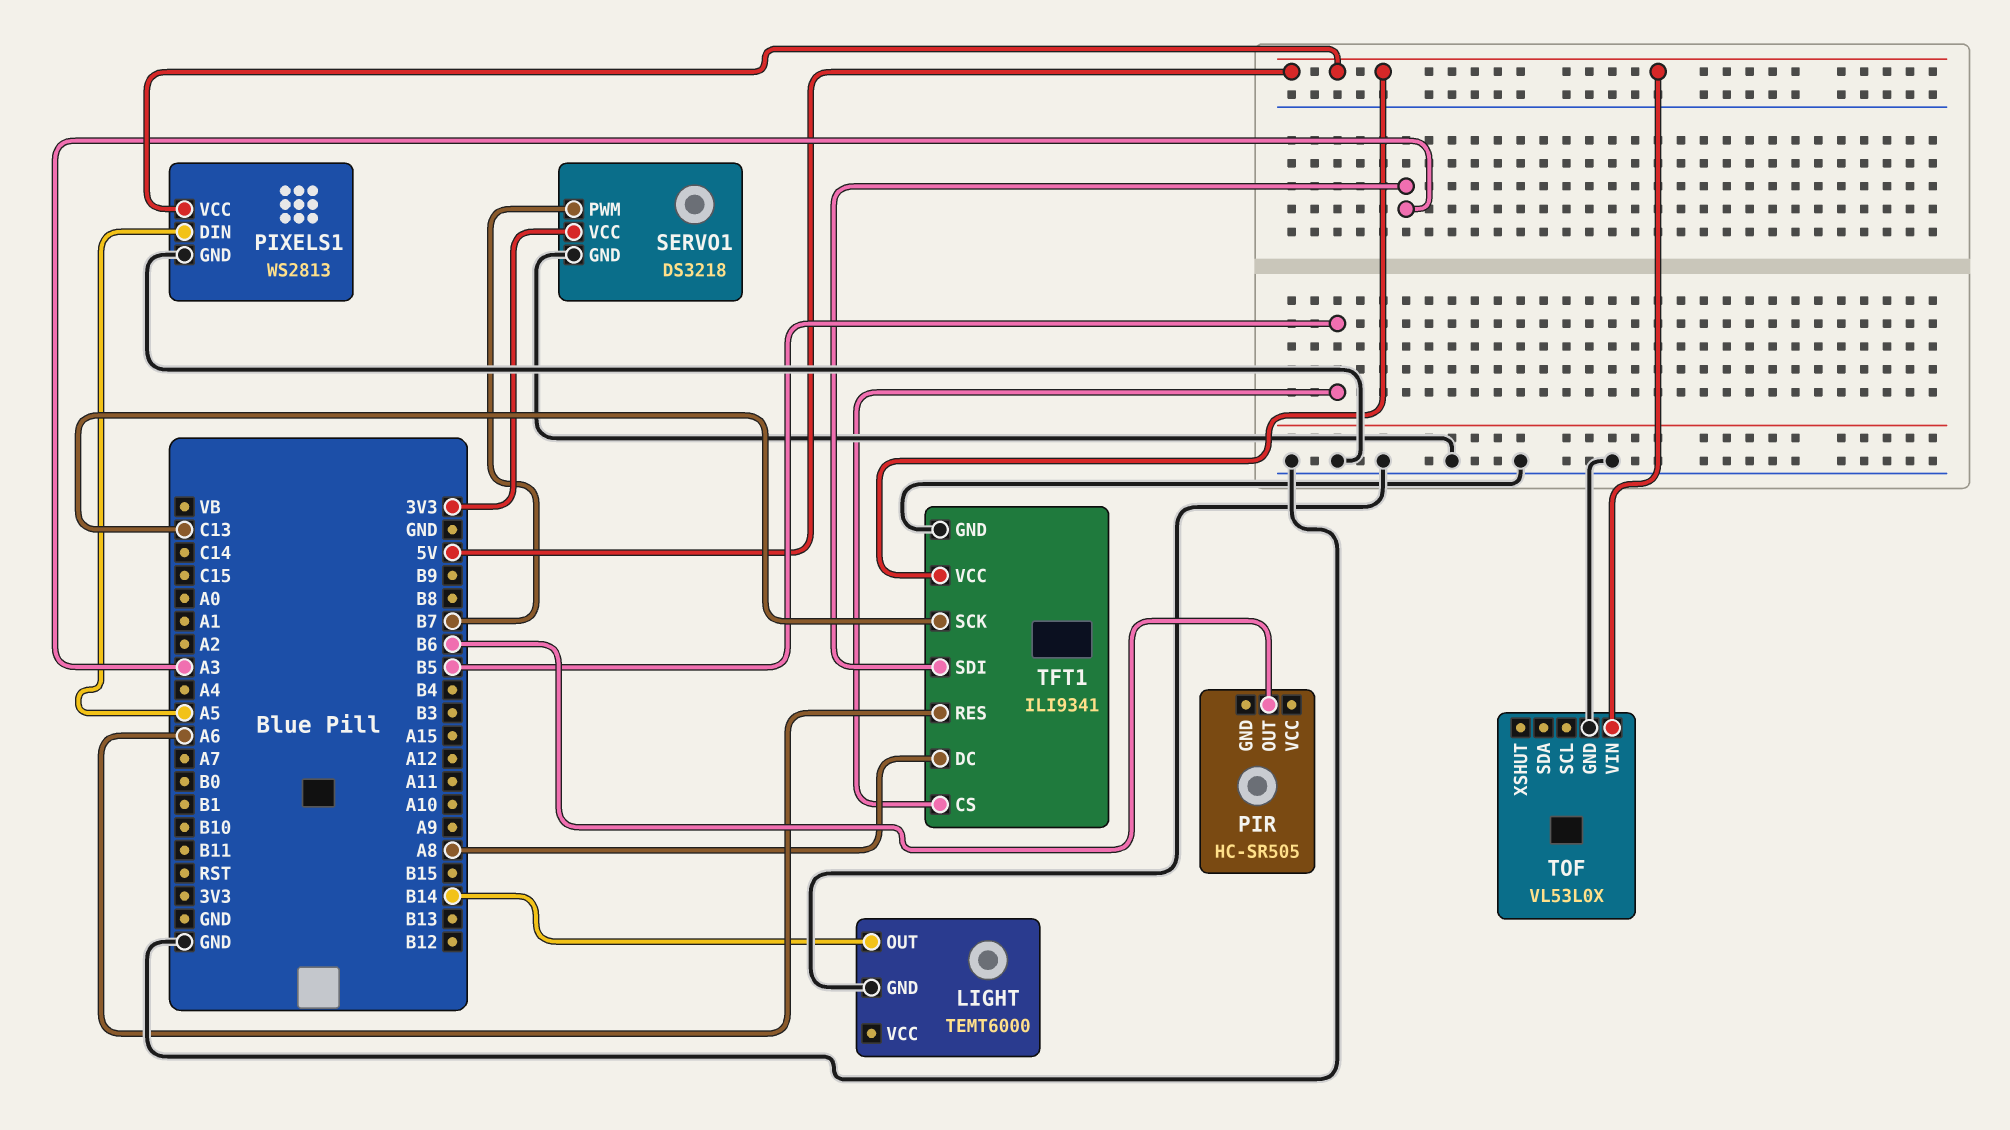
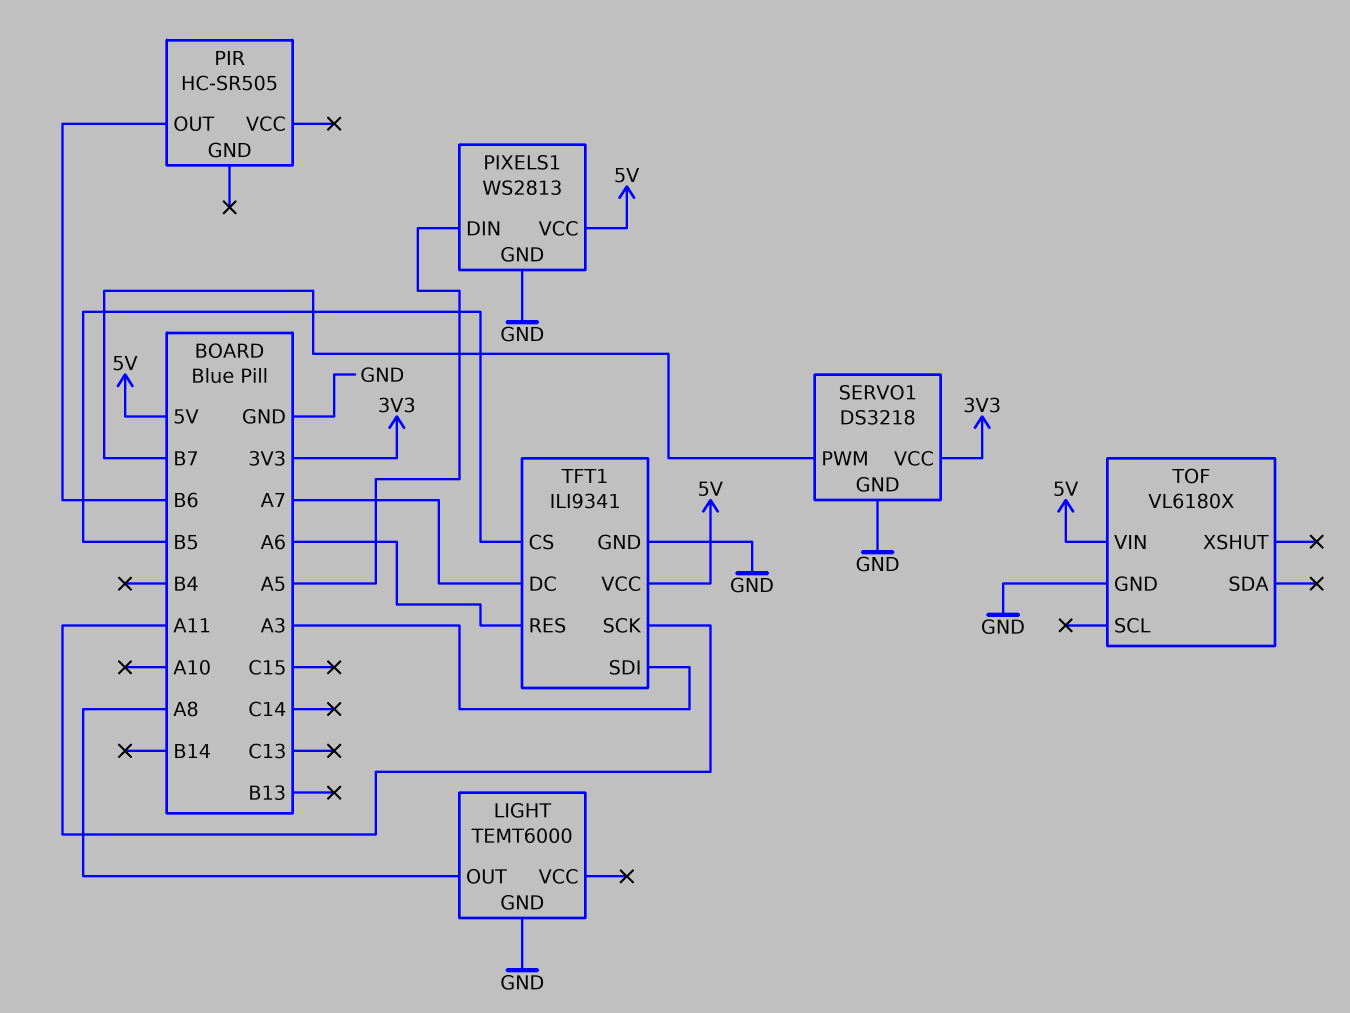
LIGHT pin OUT: B14 -> A8
TFT1 pin DC: A8 -> A7
TFT1 pin SCK: C13 -> A11
TOF: VL53L0X -> VL6180X

